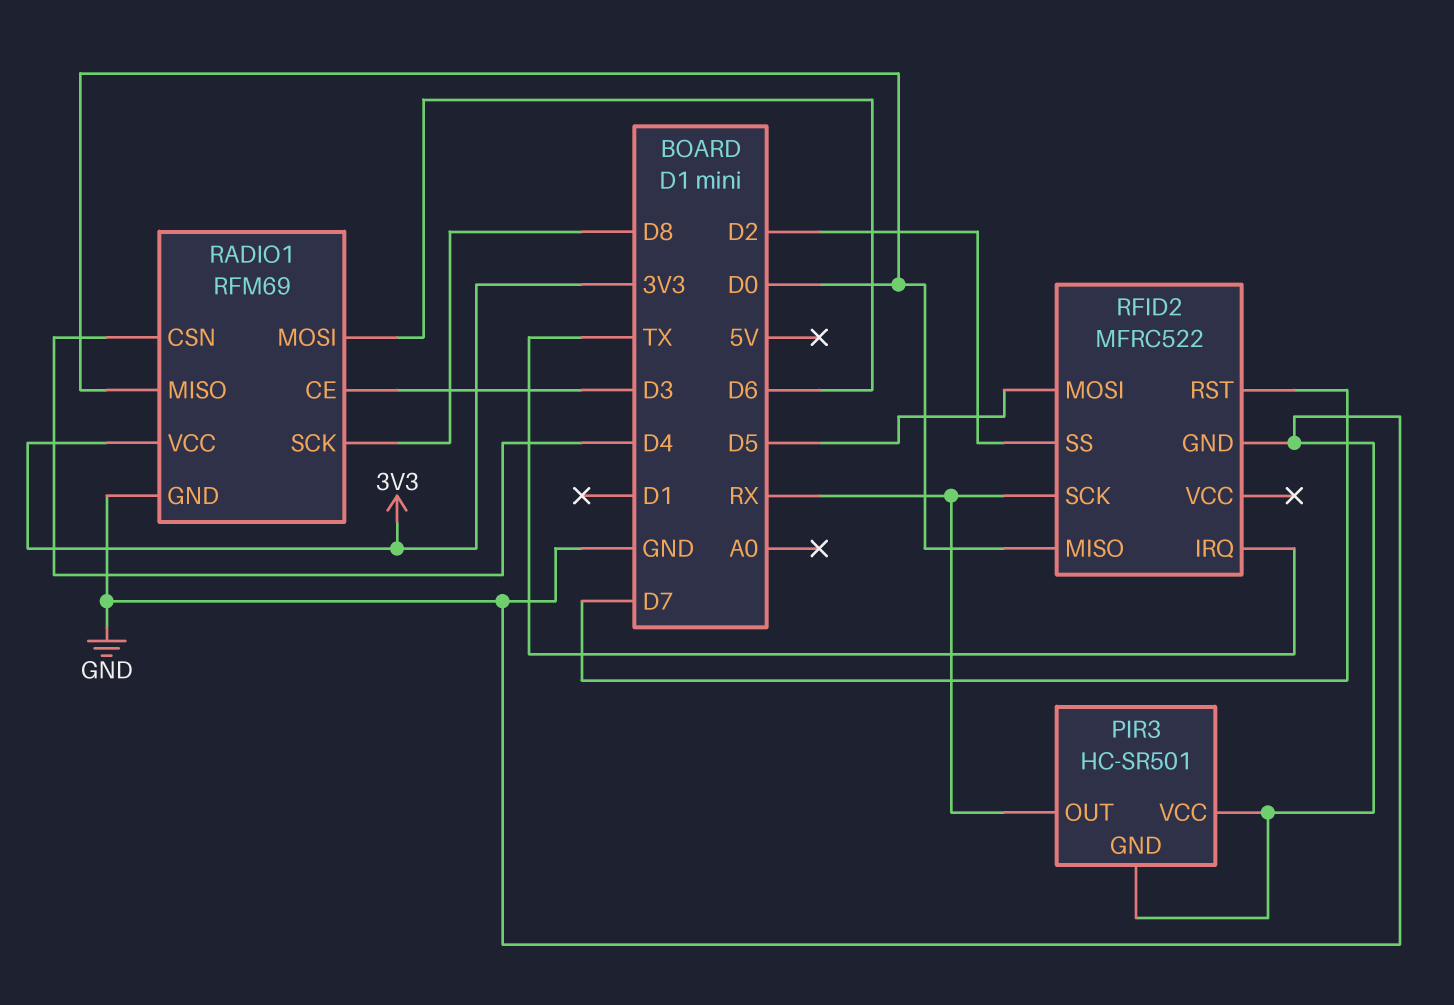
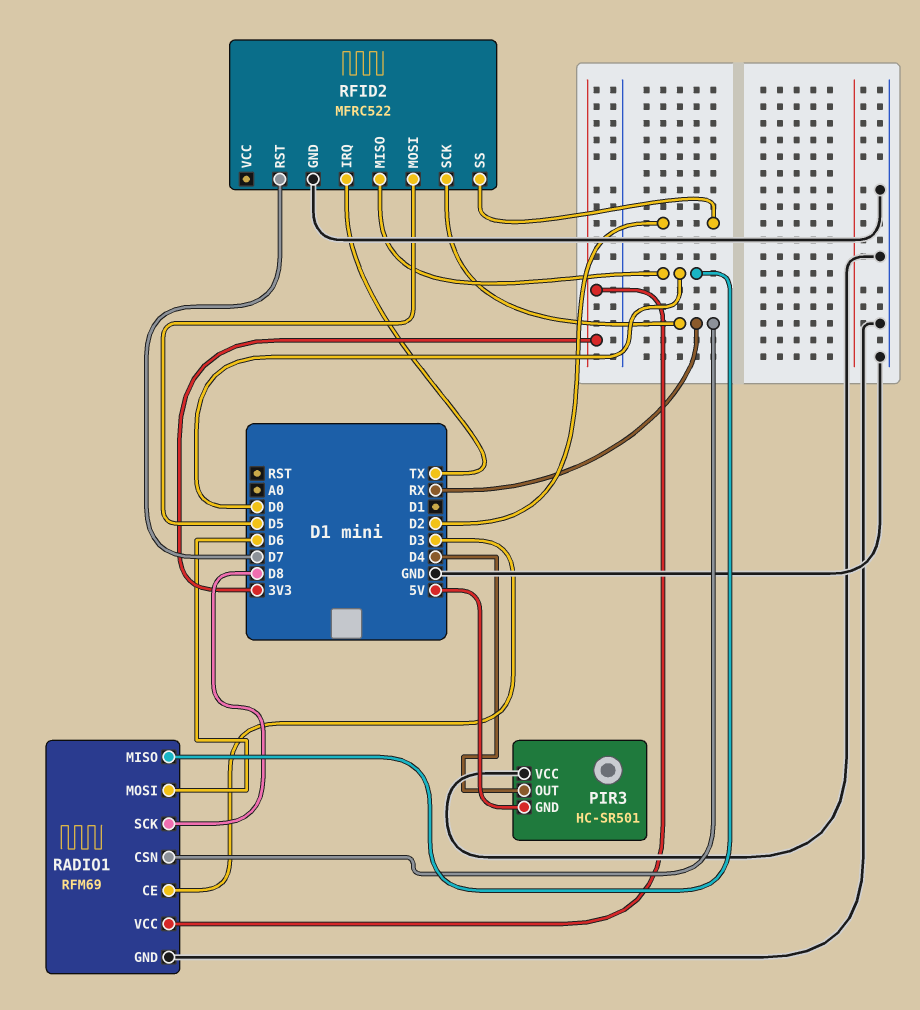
PIR3 pin GND: GND -> 5V
PIR3 pin OUT: RX -> D4
RADIO1 pin CSN: D4 -> RX

